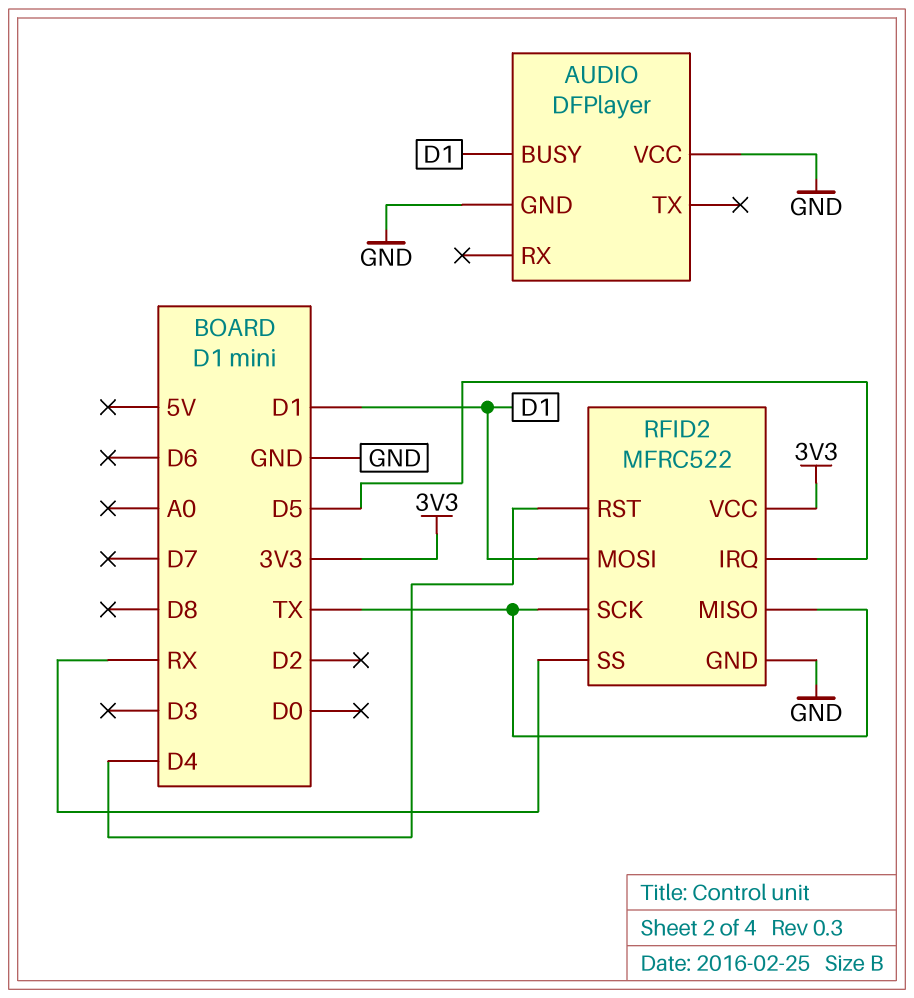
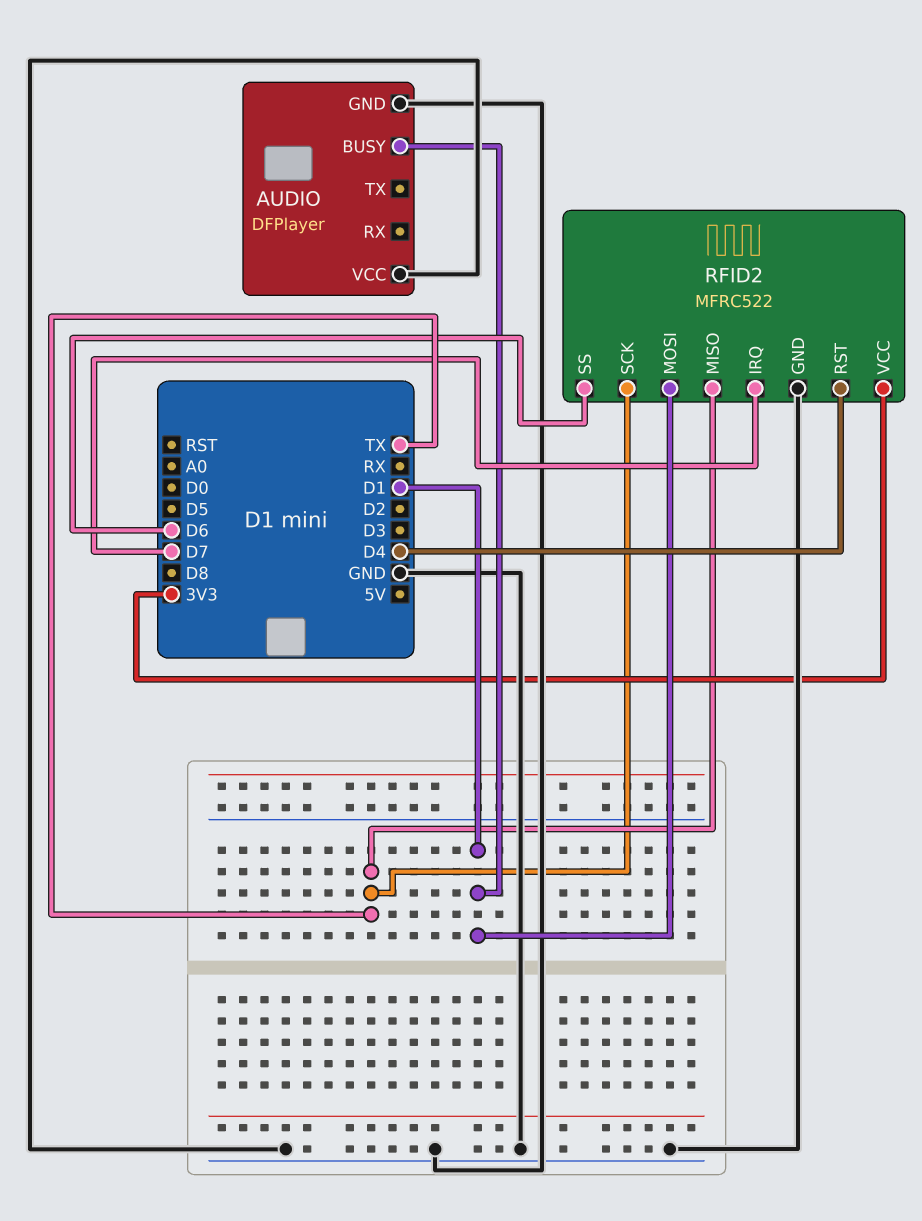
RFID2 pin IRQ: D5 -> D7
RFID2 pin SS: RX -> D6

